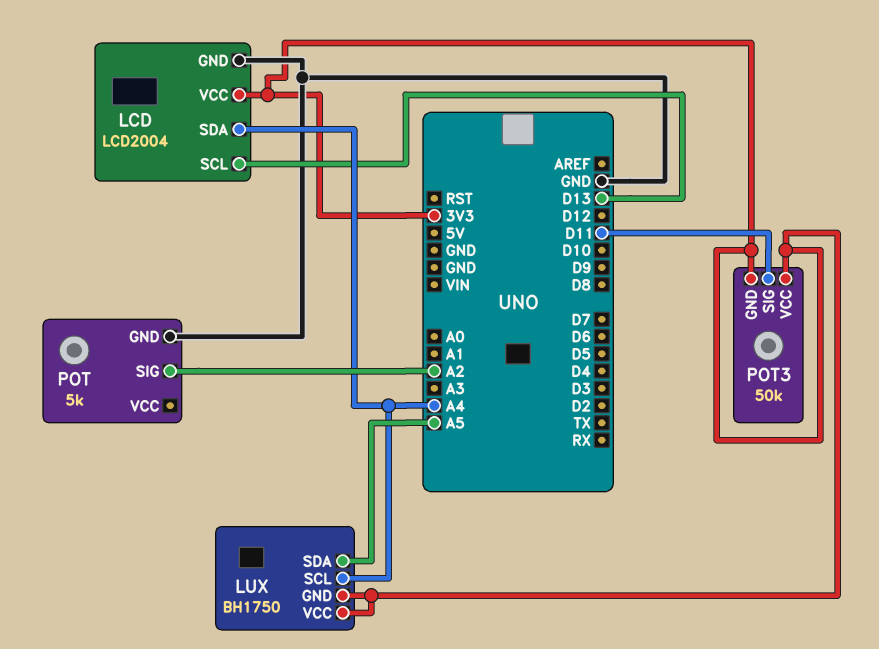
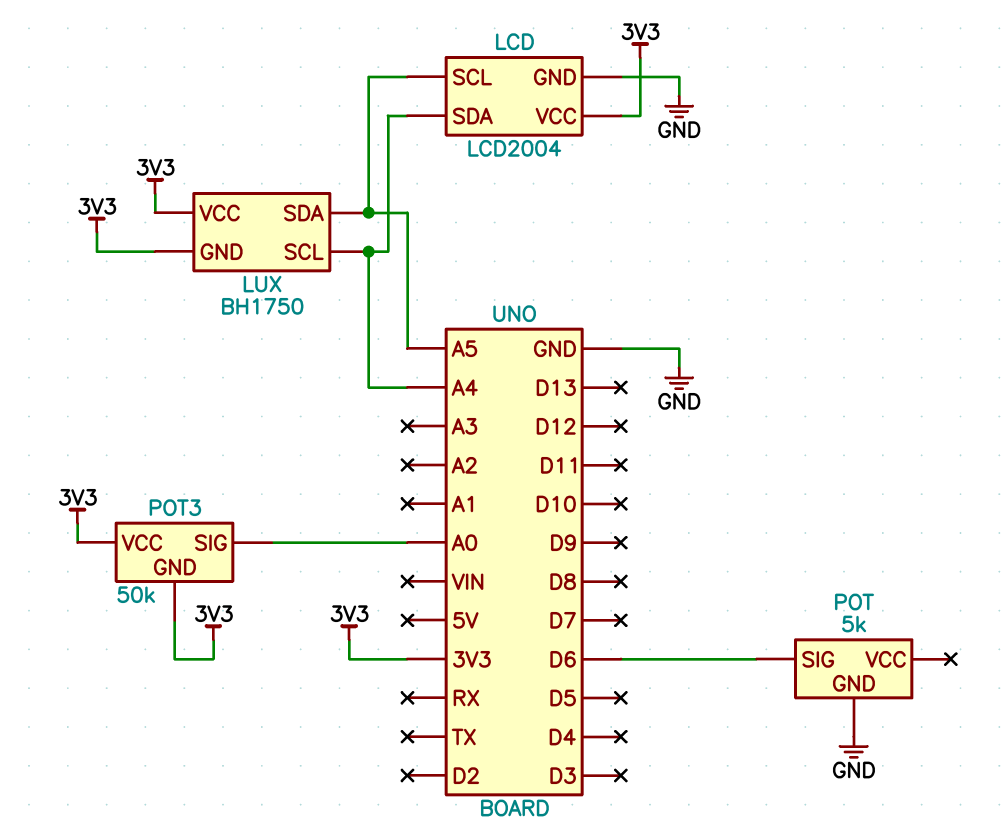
LCD pin SCL: D13 -> A5
POT pin SIG: A2 -> D6
POT3 pin SIG: D11 -> A0

